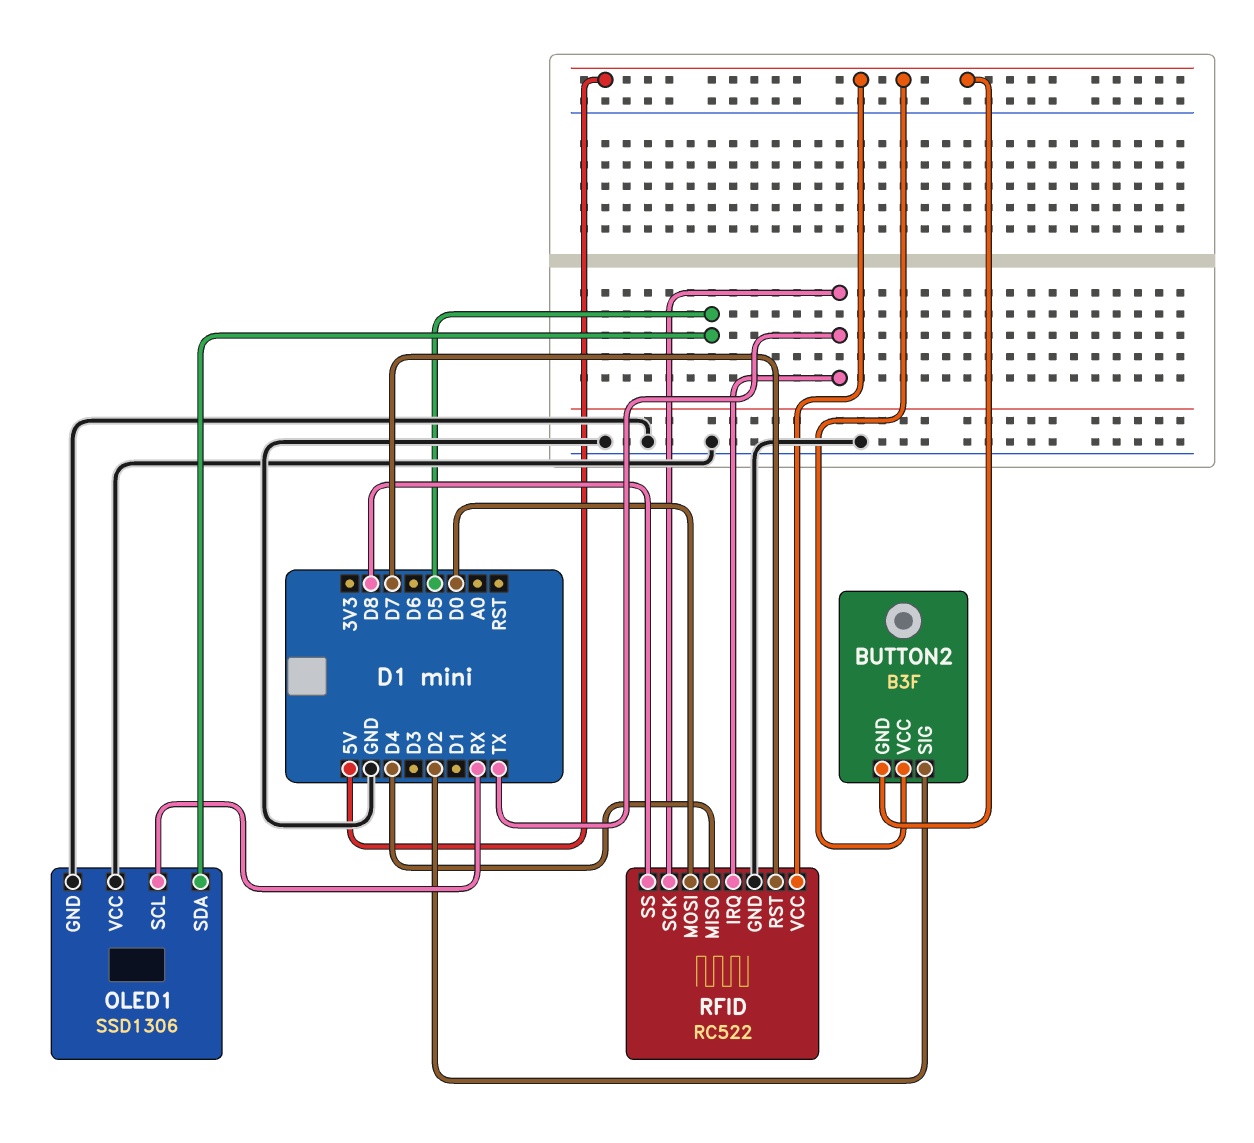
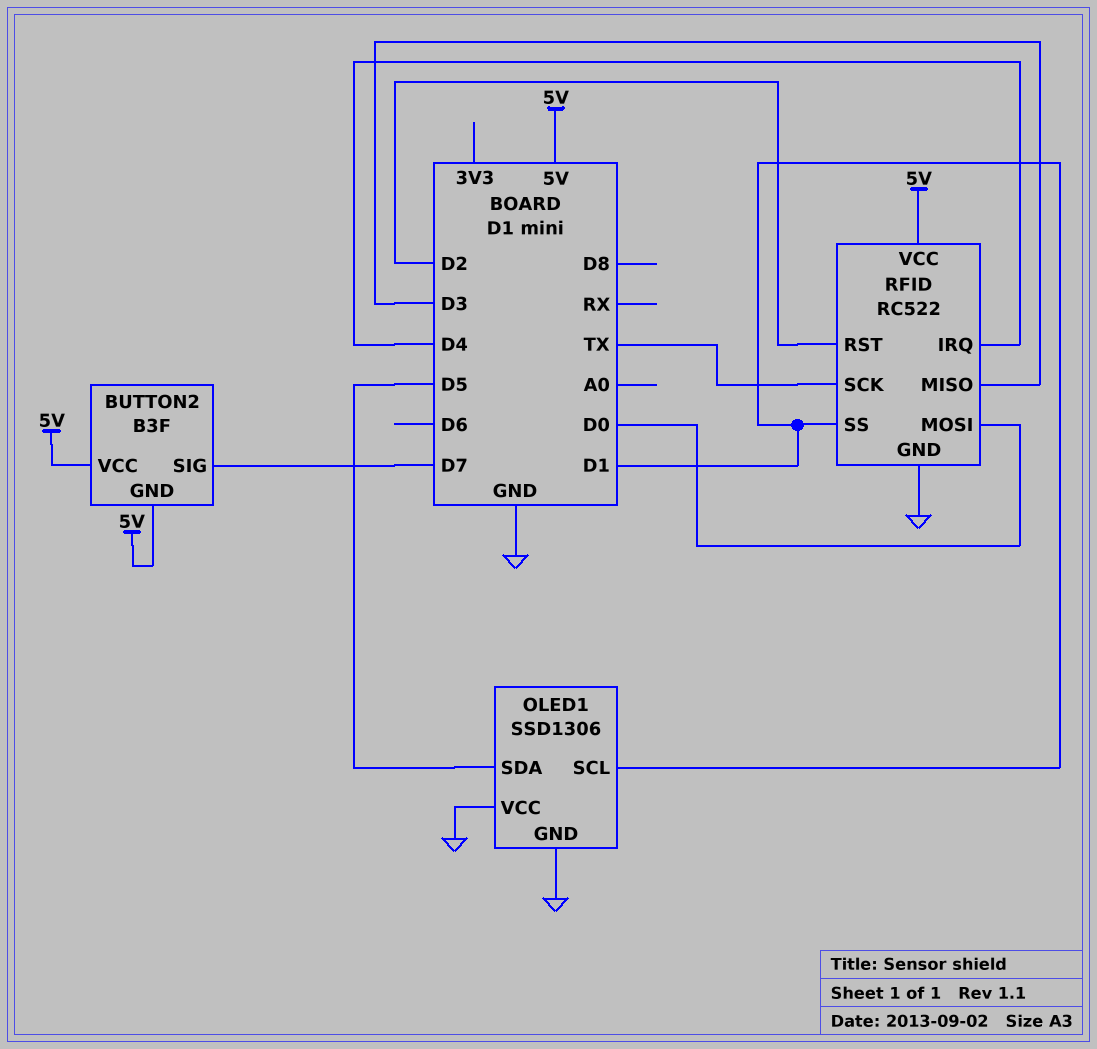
BUTTON2 pin SIG: D2 -> D7
OLED1 pin SCL: RX -> D1
RFID pin IRQ: TX -> D4
RFID pin MISO: D4 -> D3
RFID pin RST: D7 -> D2
RFID pin SS: D8 -> D1

